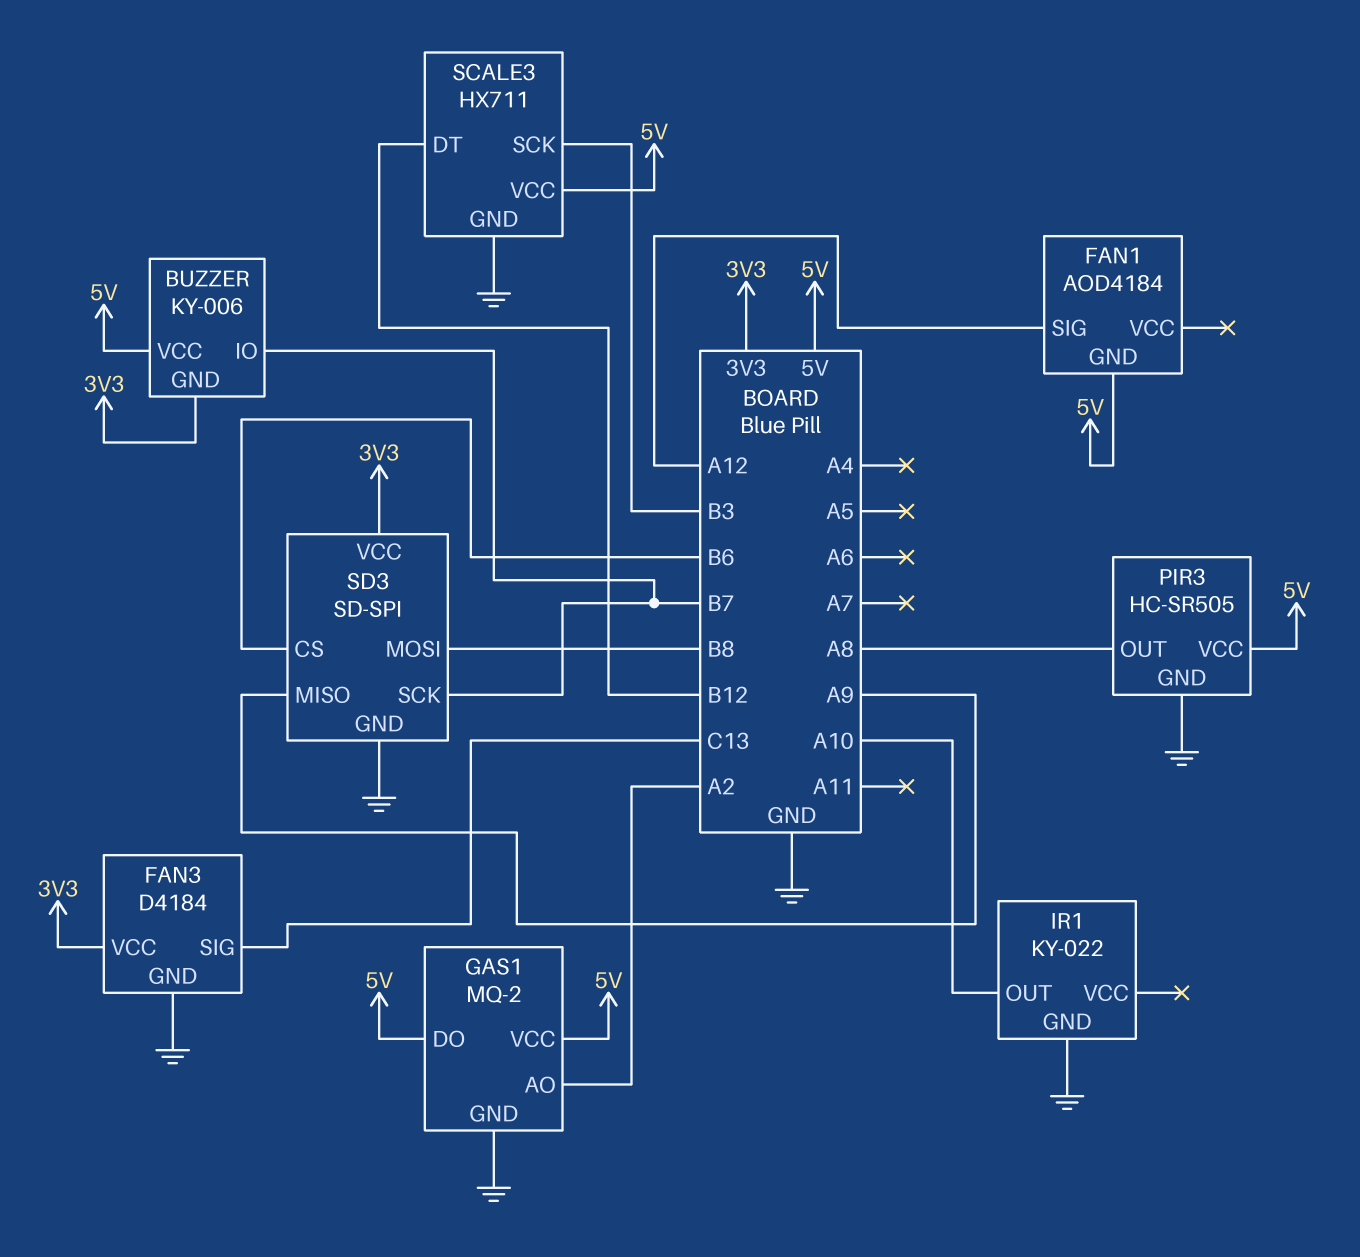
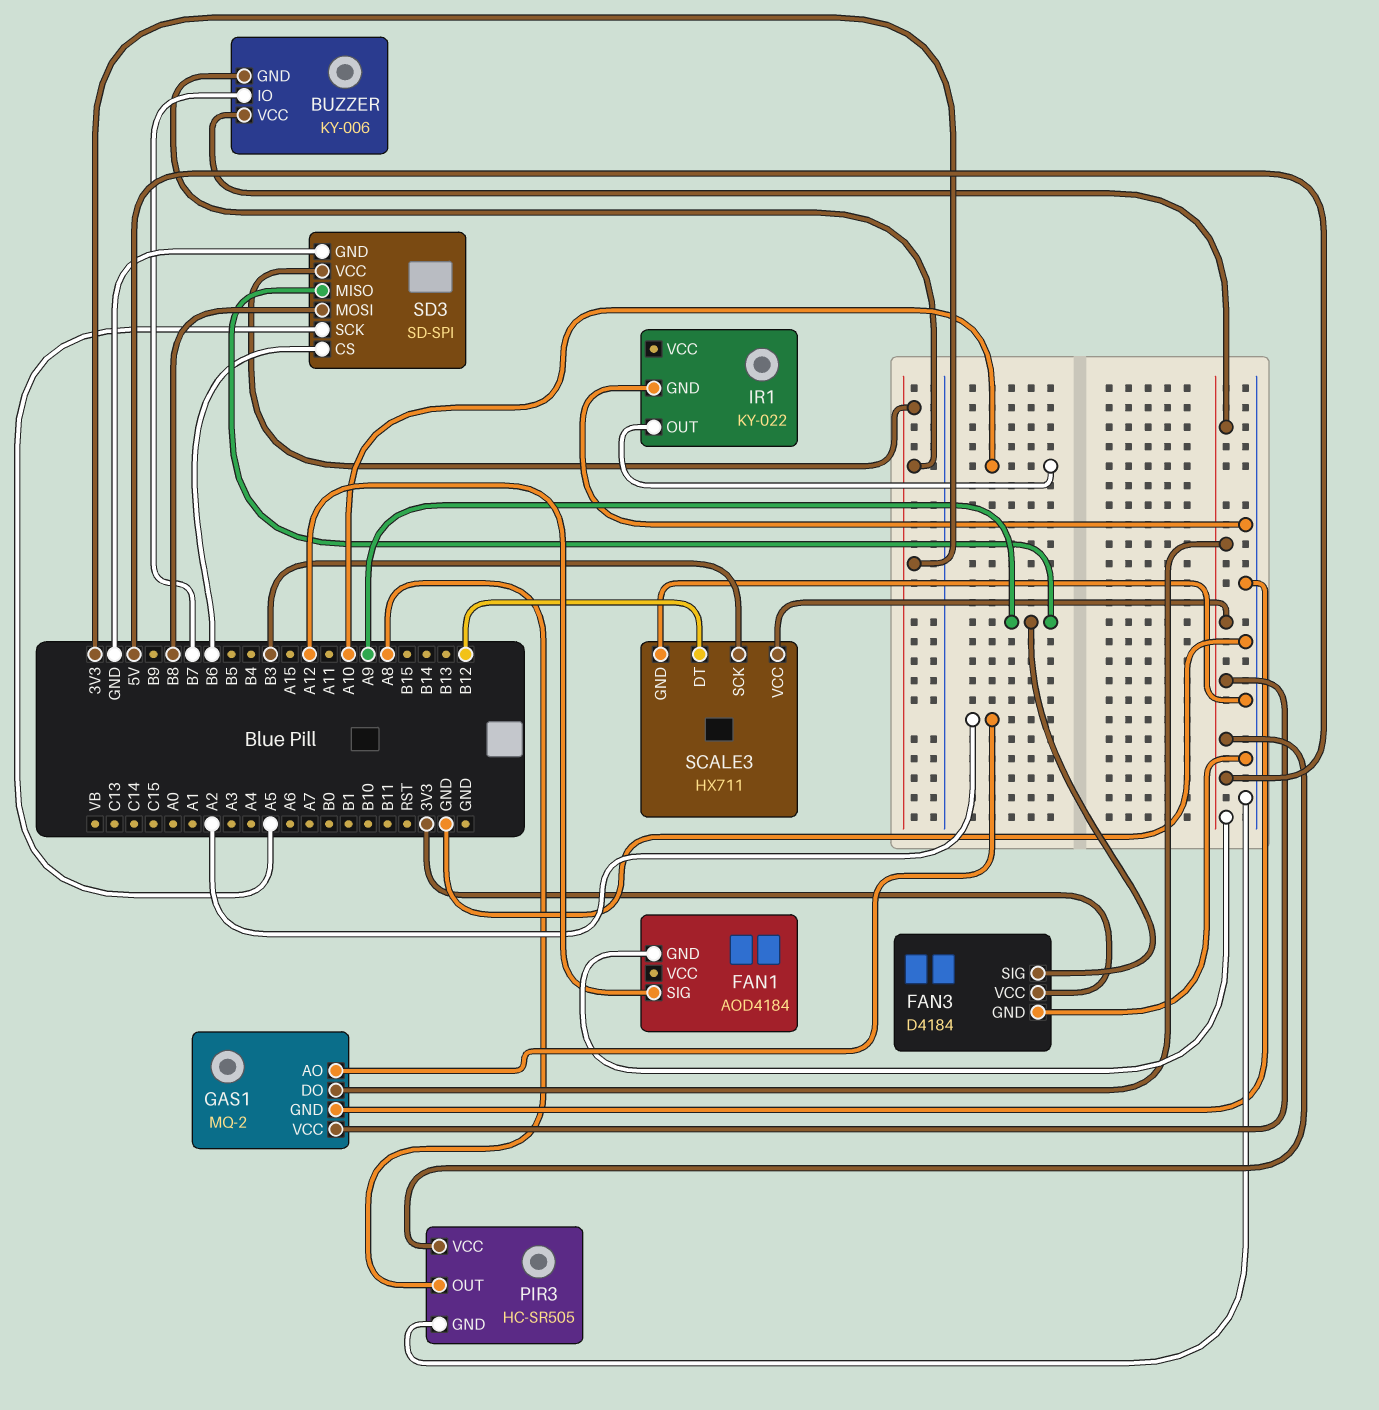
FAN3 pin SIG: C13 -> A9
SD3 pin SCK: B7 -> A5

